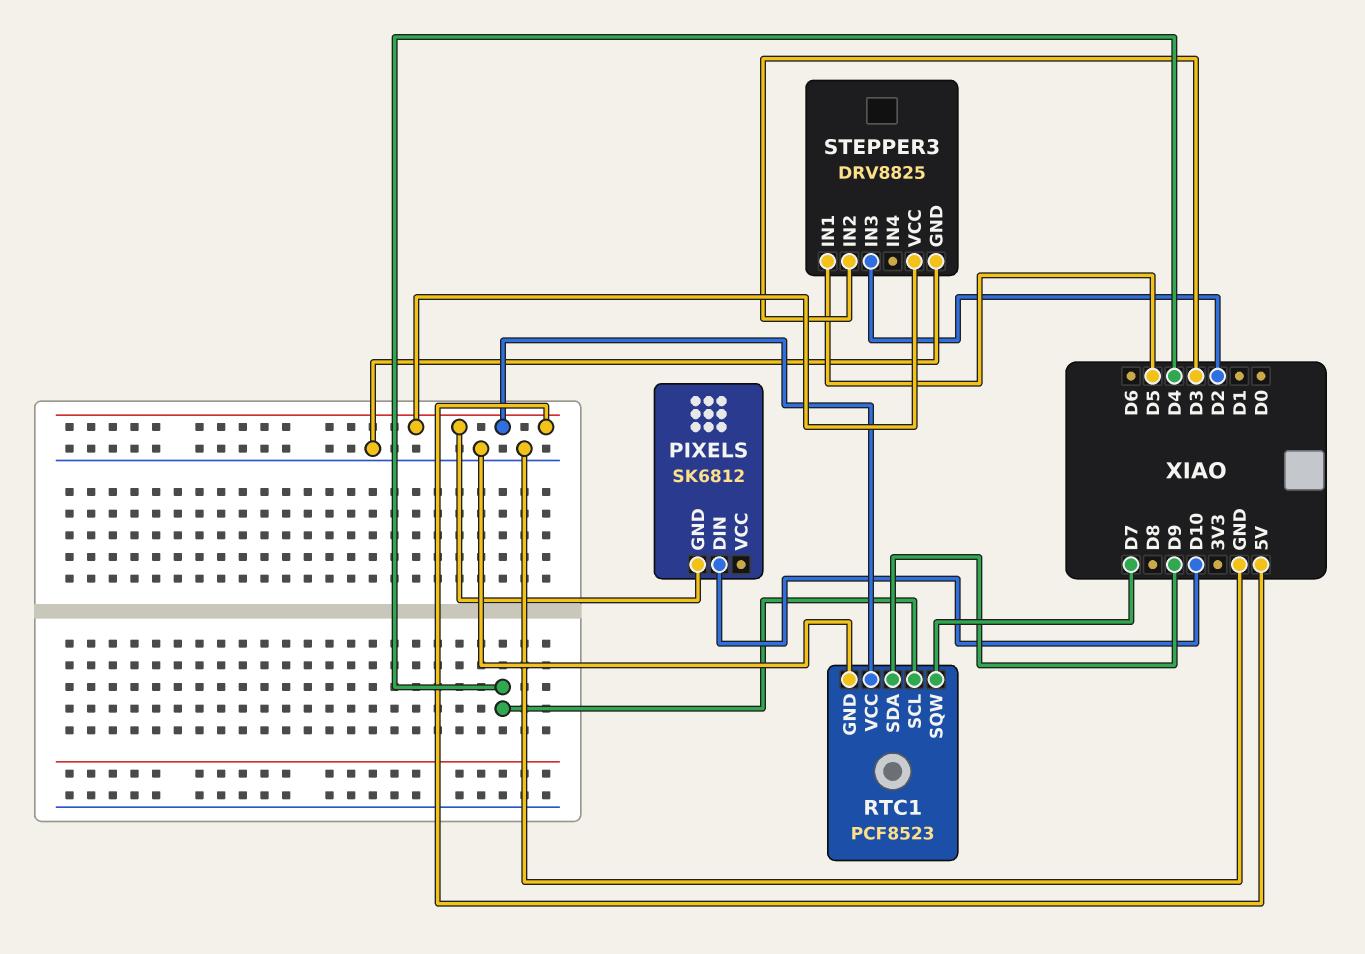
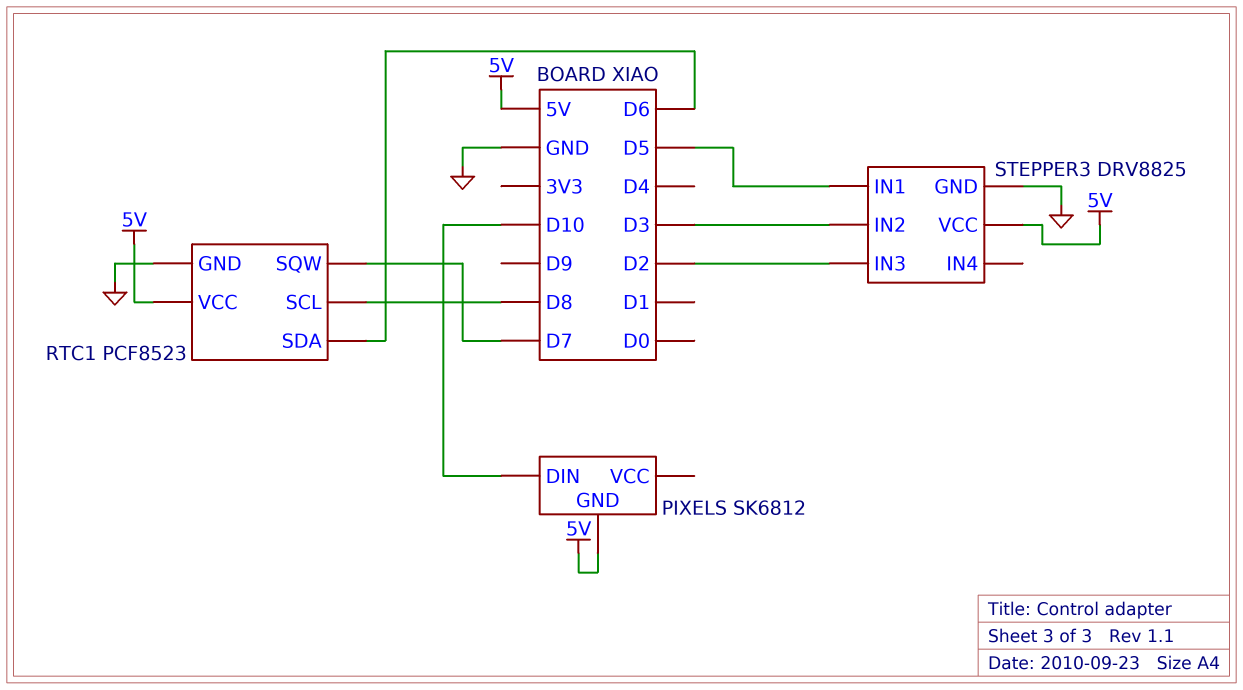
RTC1 pin SCL: D4 -> D8
RTC1 pin SDA: D9 -> D6

